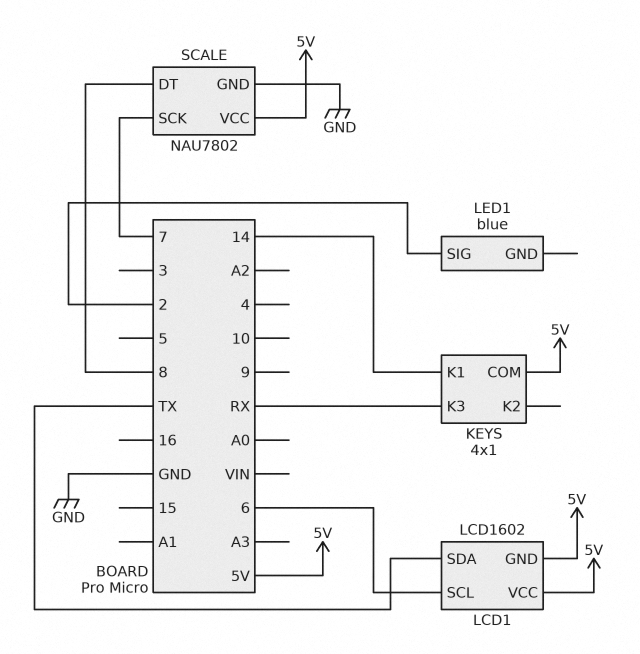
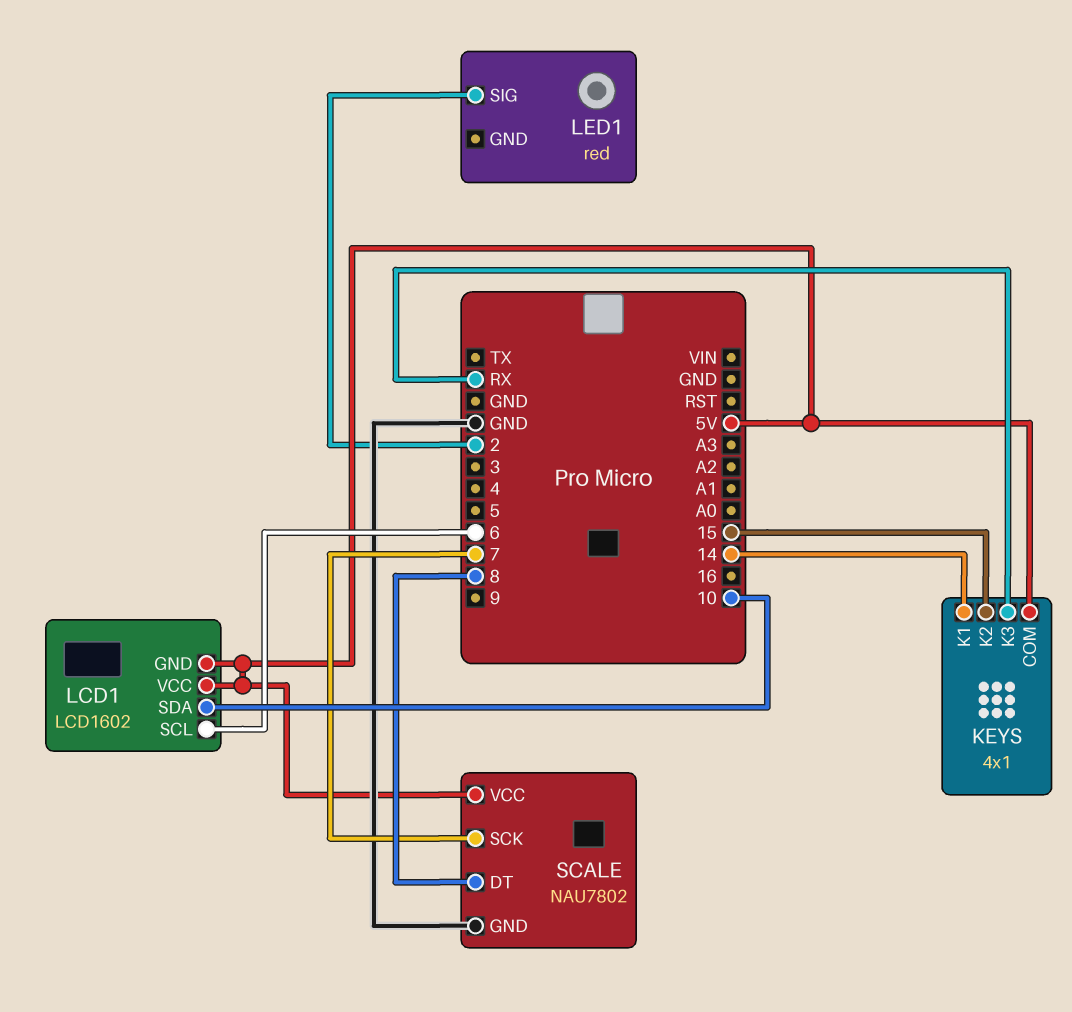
KEYS pin K2: none -> 15
LCD1 pin SDA: TX -> 10
LED1: blue -> red

